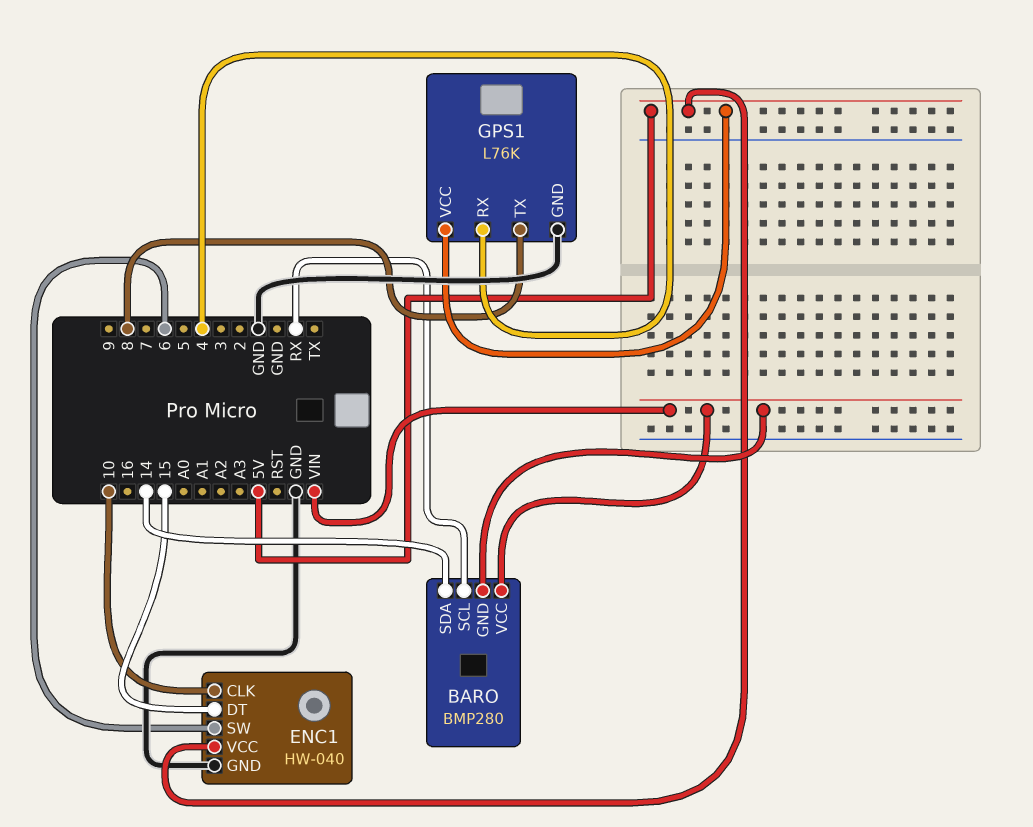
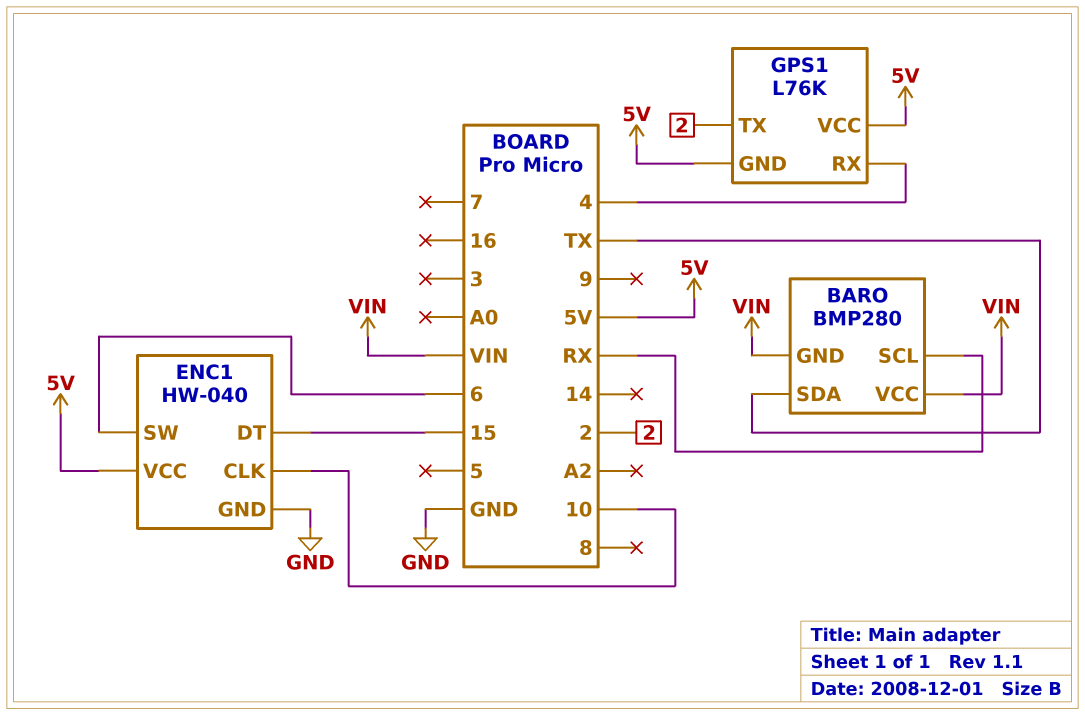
BARO pin SDA: 14 -> TX
GPS1 pin GND: GND -> 5V
GPS1 pin TX: 8 -> 2

